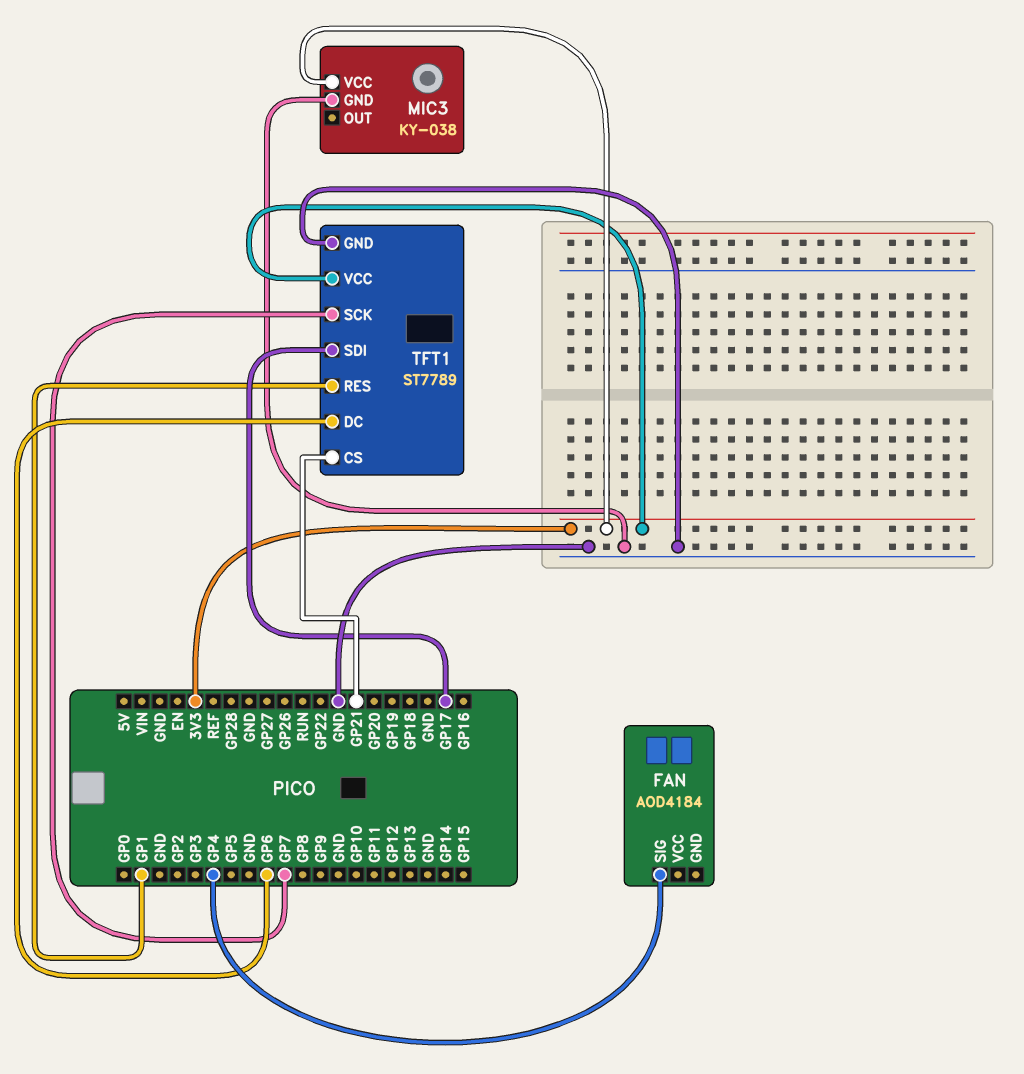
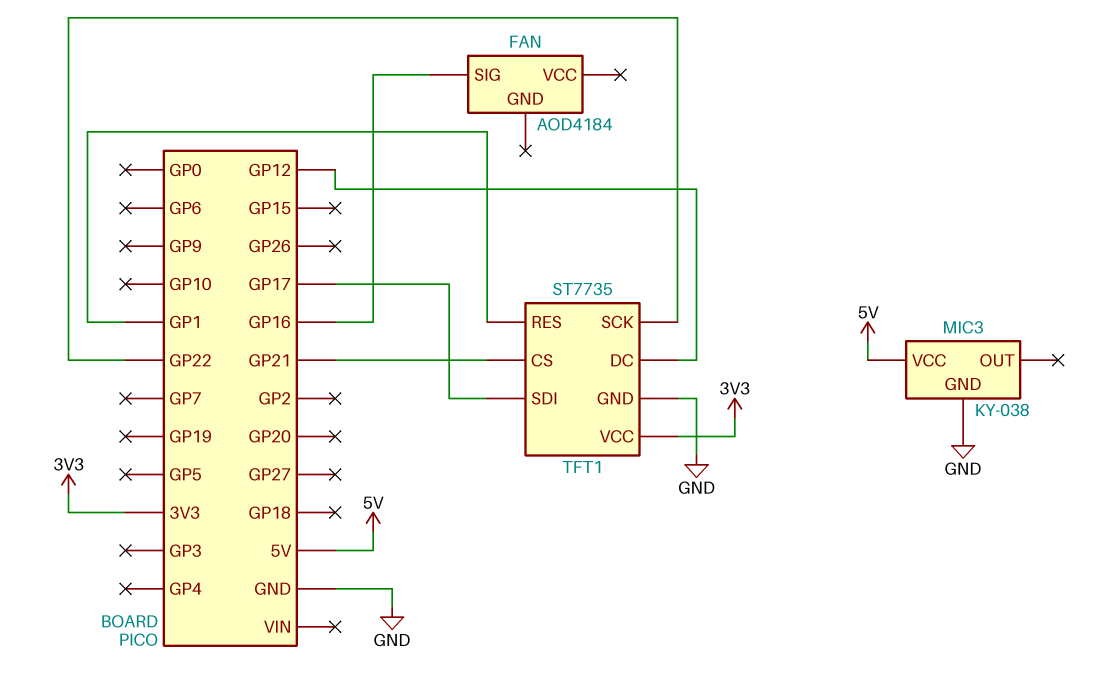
FAN pin SIG: GP4 -> GP16
MIC3 pin VCC: 3V3 -> 5V
TFT1: ST7789 -> ST7735
TFT1 pin DC: GP6 -> GP12
TFT1 pin SCK: GP7 -> GP22

